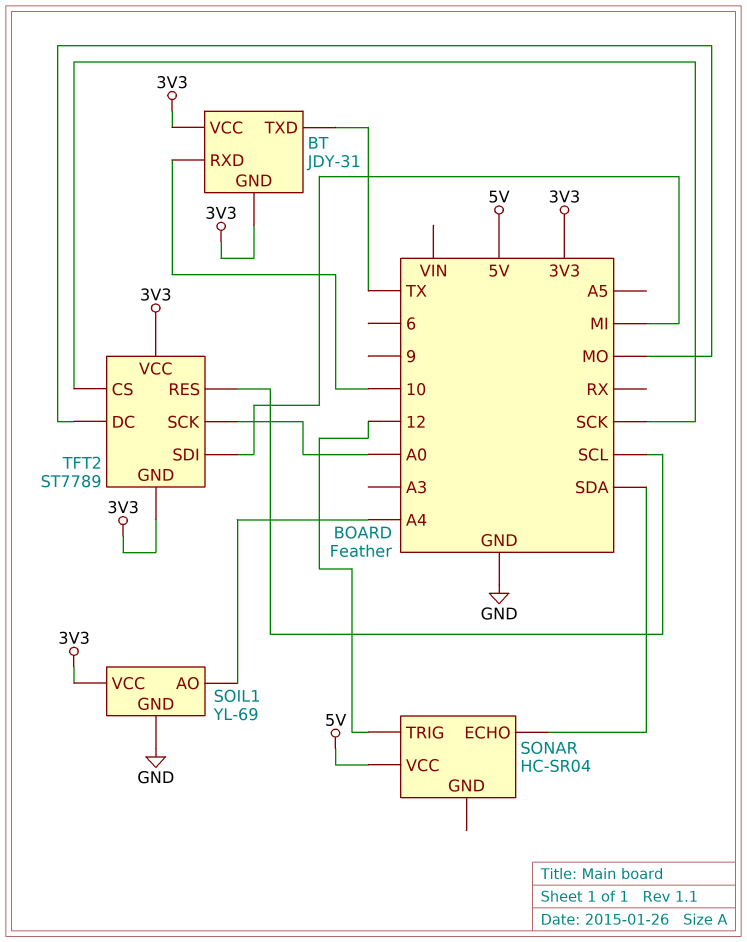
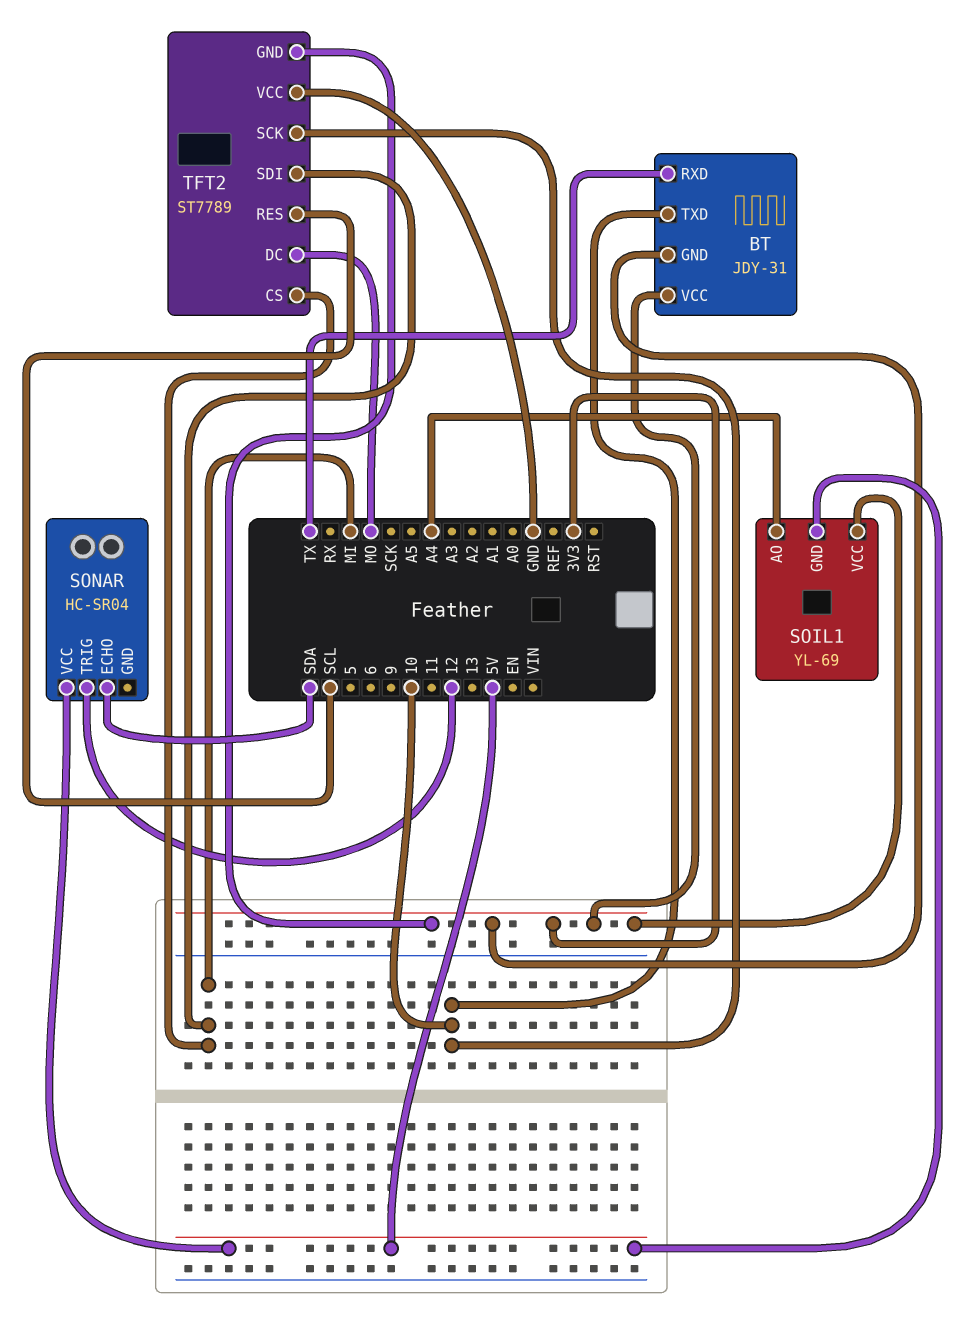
BT pin RXD: 10 -> TX
BT pin TXD: TX -> 10
SOIL1 pin GND: GND -> 5V
TFT2 pin CS: SCK -> MI
TFT2 pin SCK: A0 -> 10
TFT2 pin VCC: 3V3 -> GND

